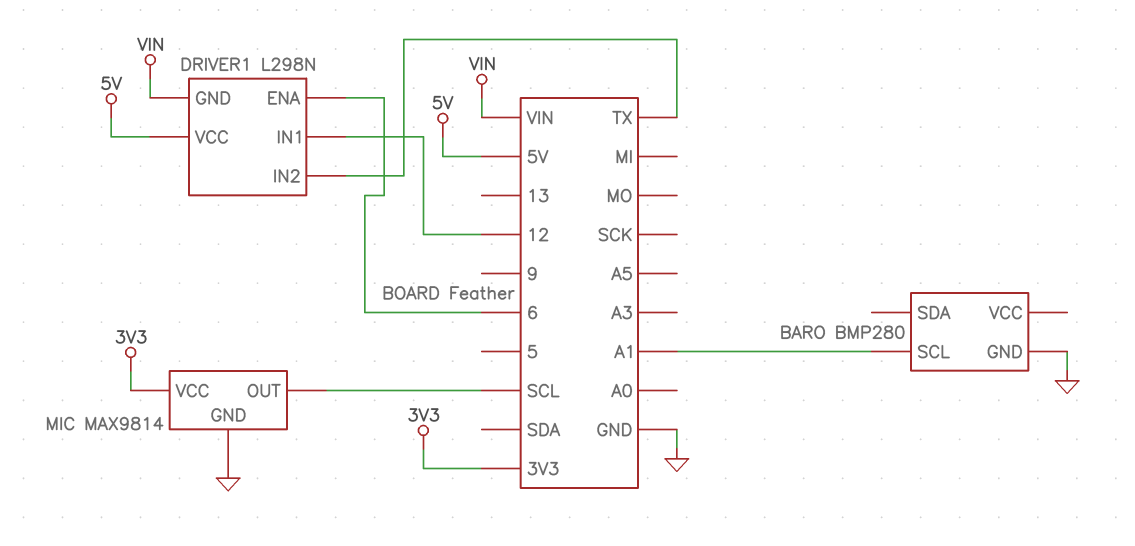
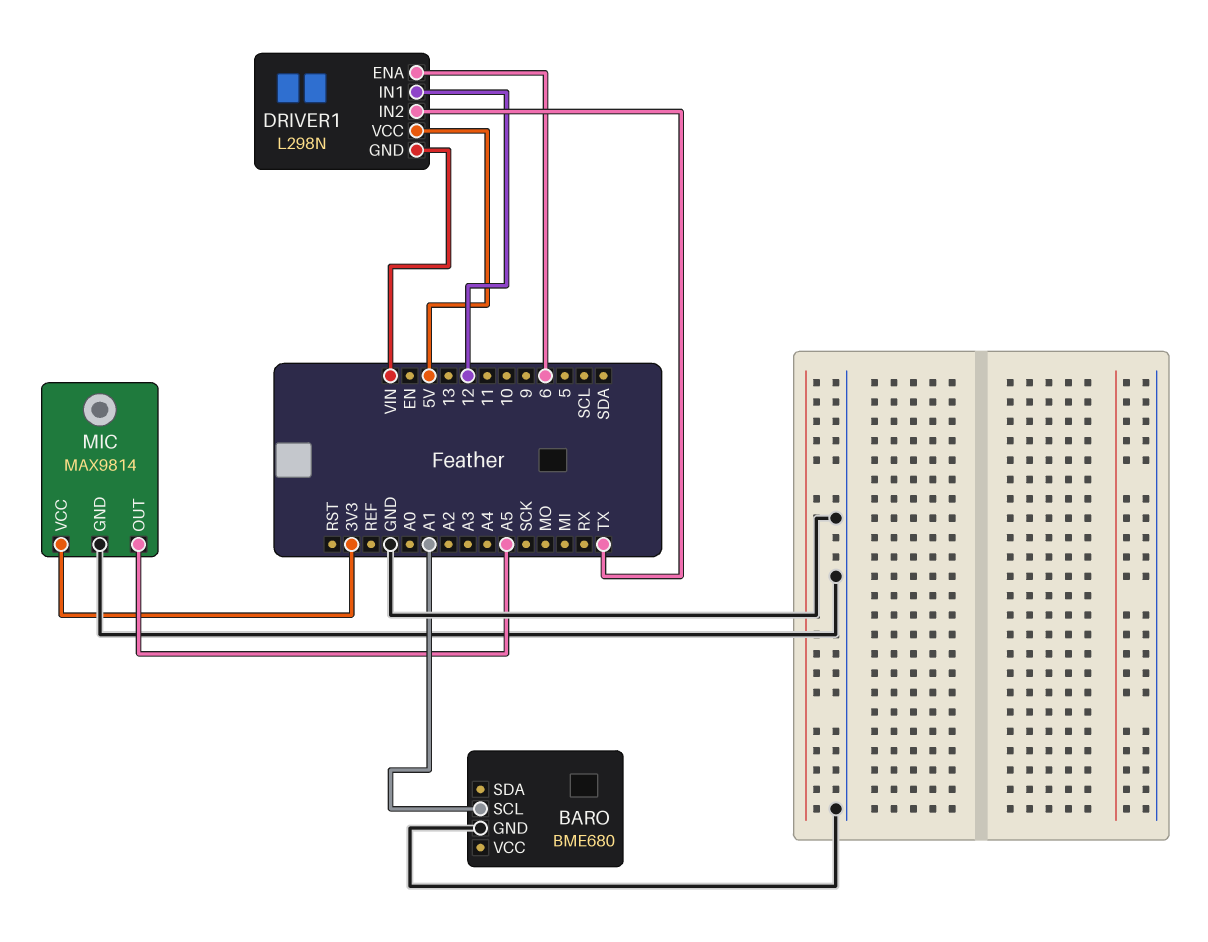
BARO: BMP280 -> BME680
MIC pin OUT: SCL -> A5

